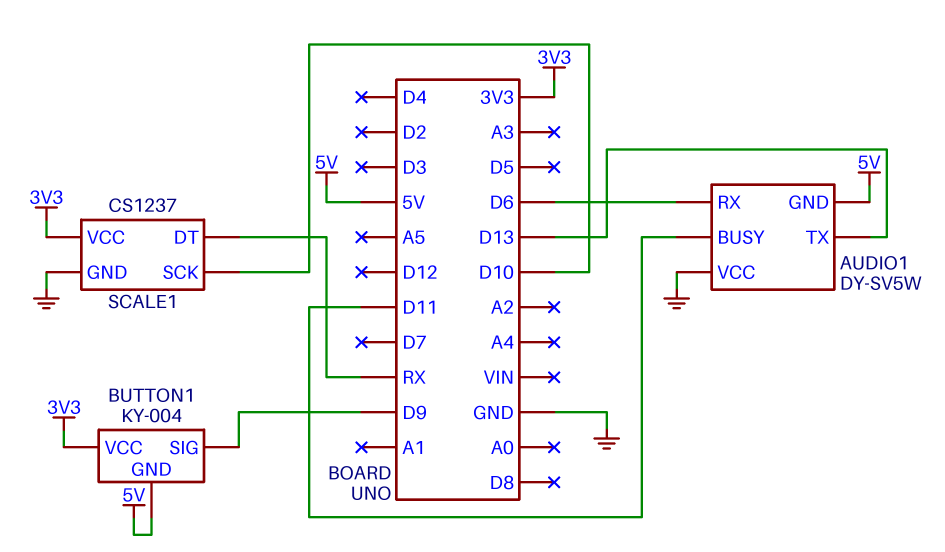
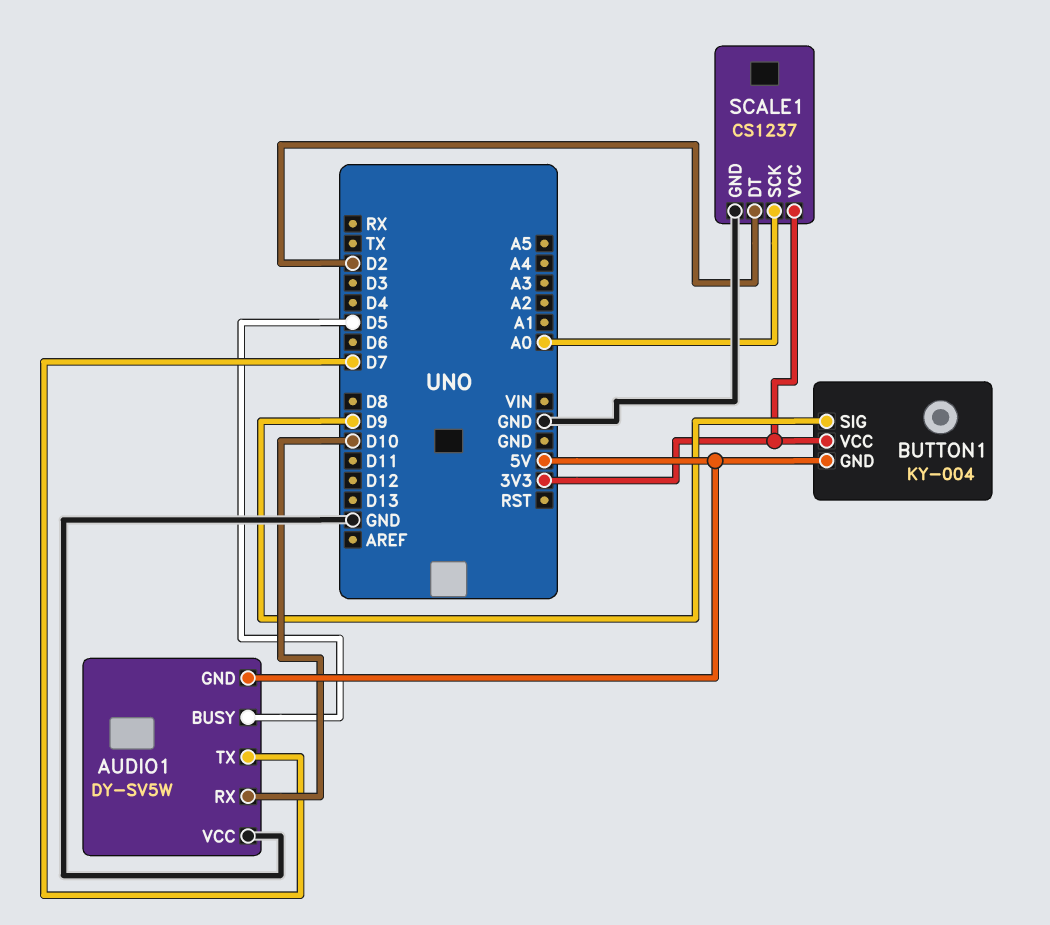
AUDIO1 pin BUSY: D11 -> D5
AUDIO1 pin RX: D6 -> D10
AUDIO1 pin TX: D13 -> D7
SCALE1 pin DT: RX -> D2
SCALE1 pin SCK: D10 -> A0

